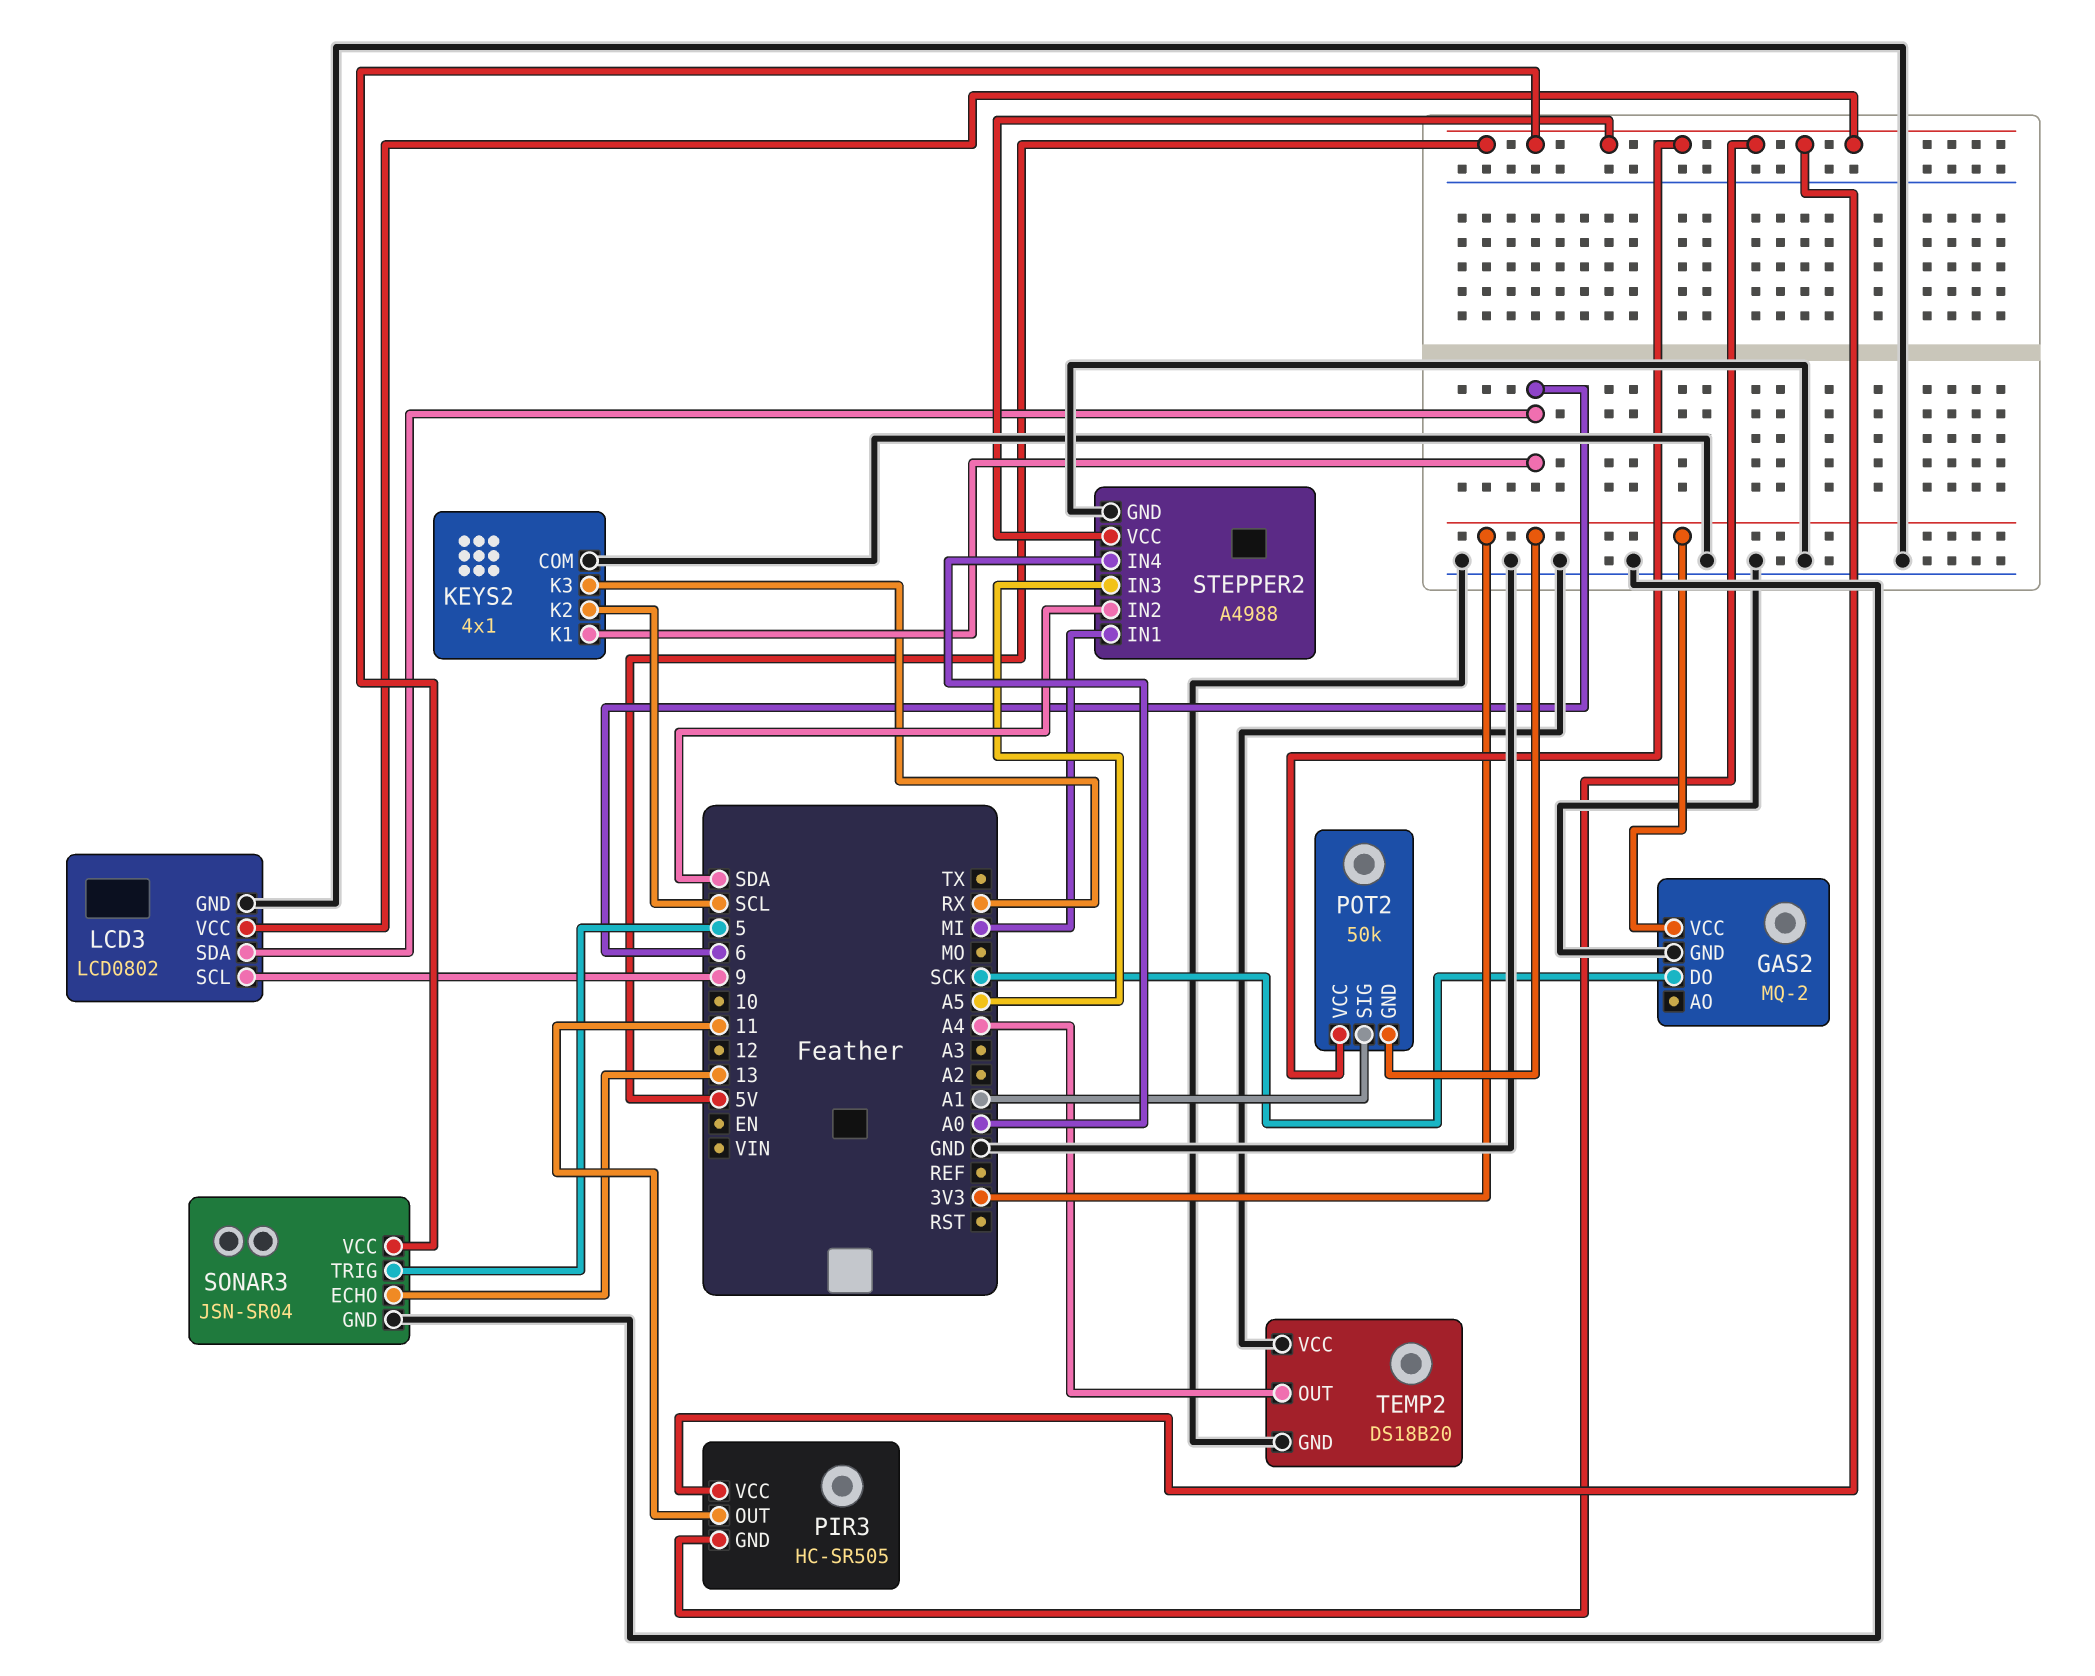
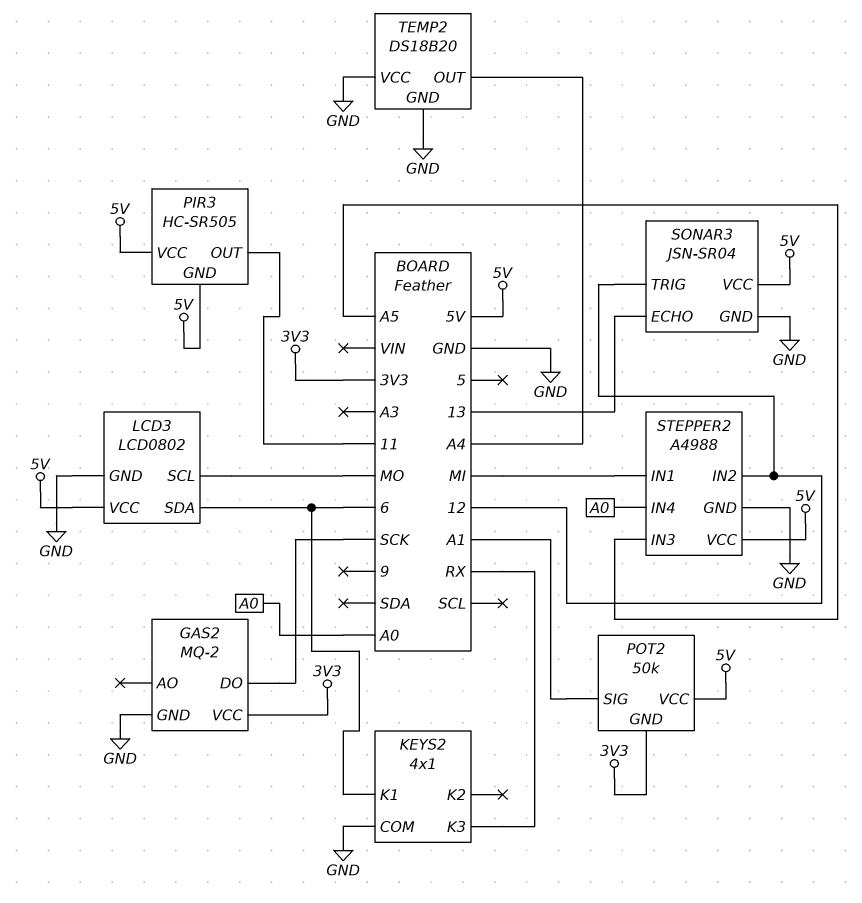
KEYS2 pin K2: SCL -> none
LCD3 pin SCL: 9 -> MO
SONAR3 pin TRIG: 5 -> 12
STEPPER2 pin IN2: SDA -> 12

